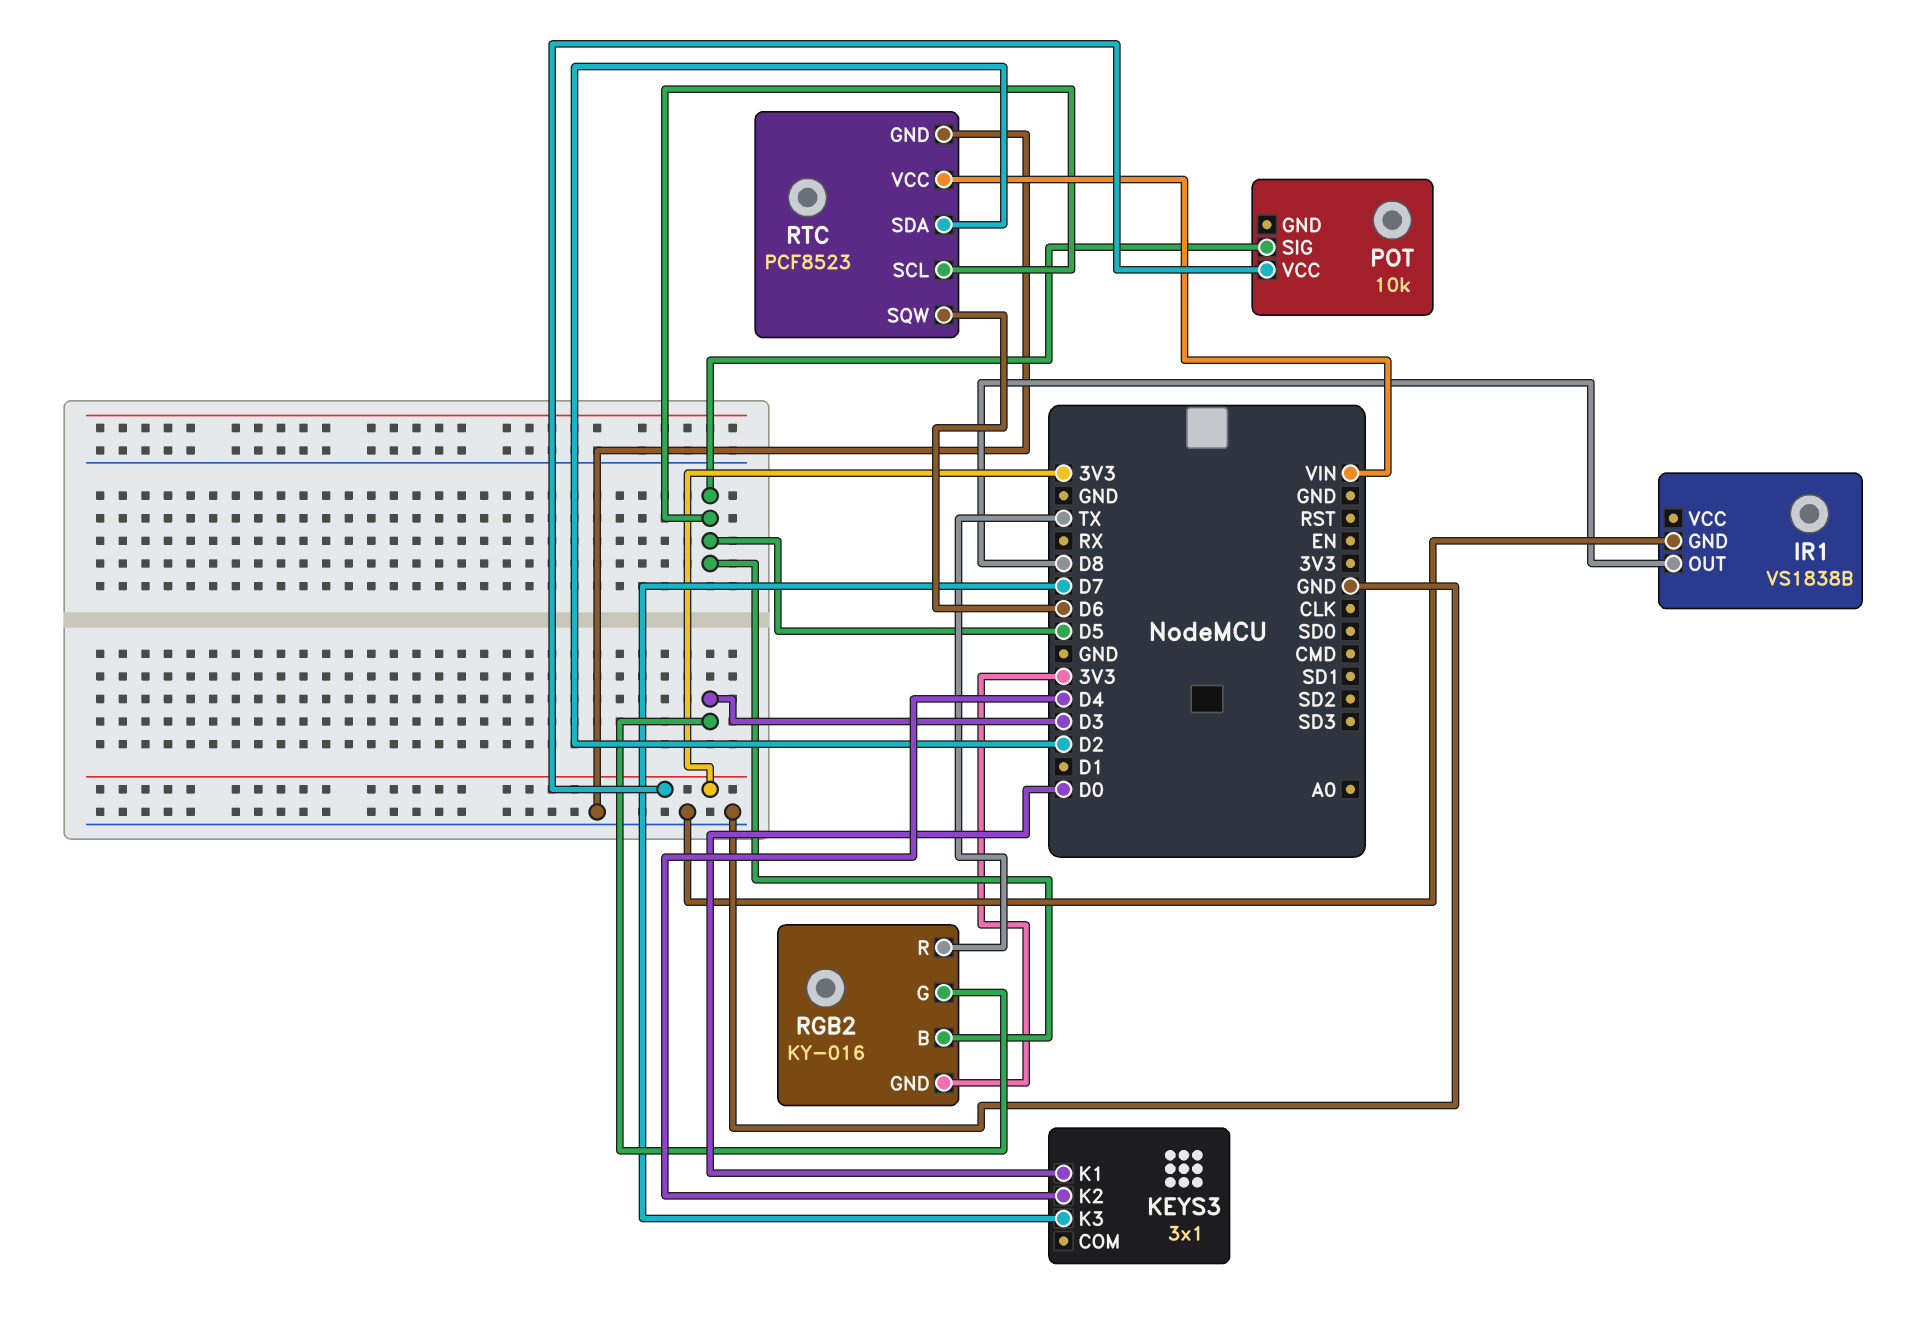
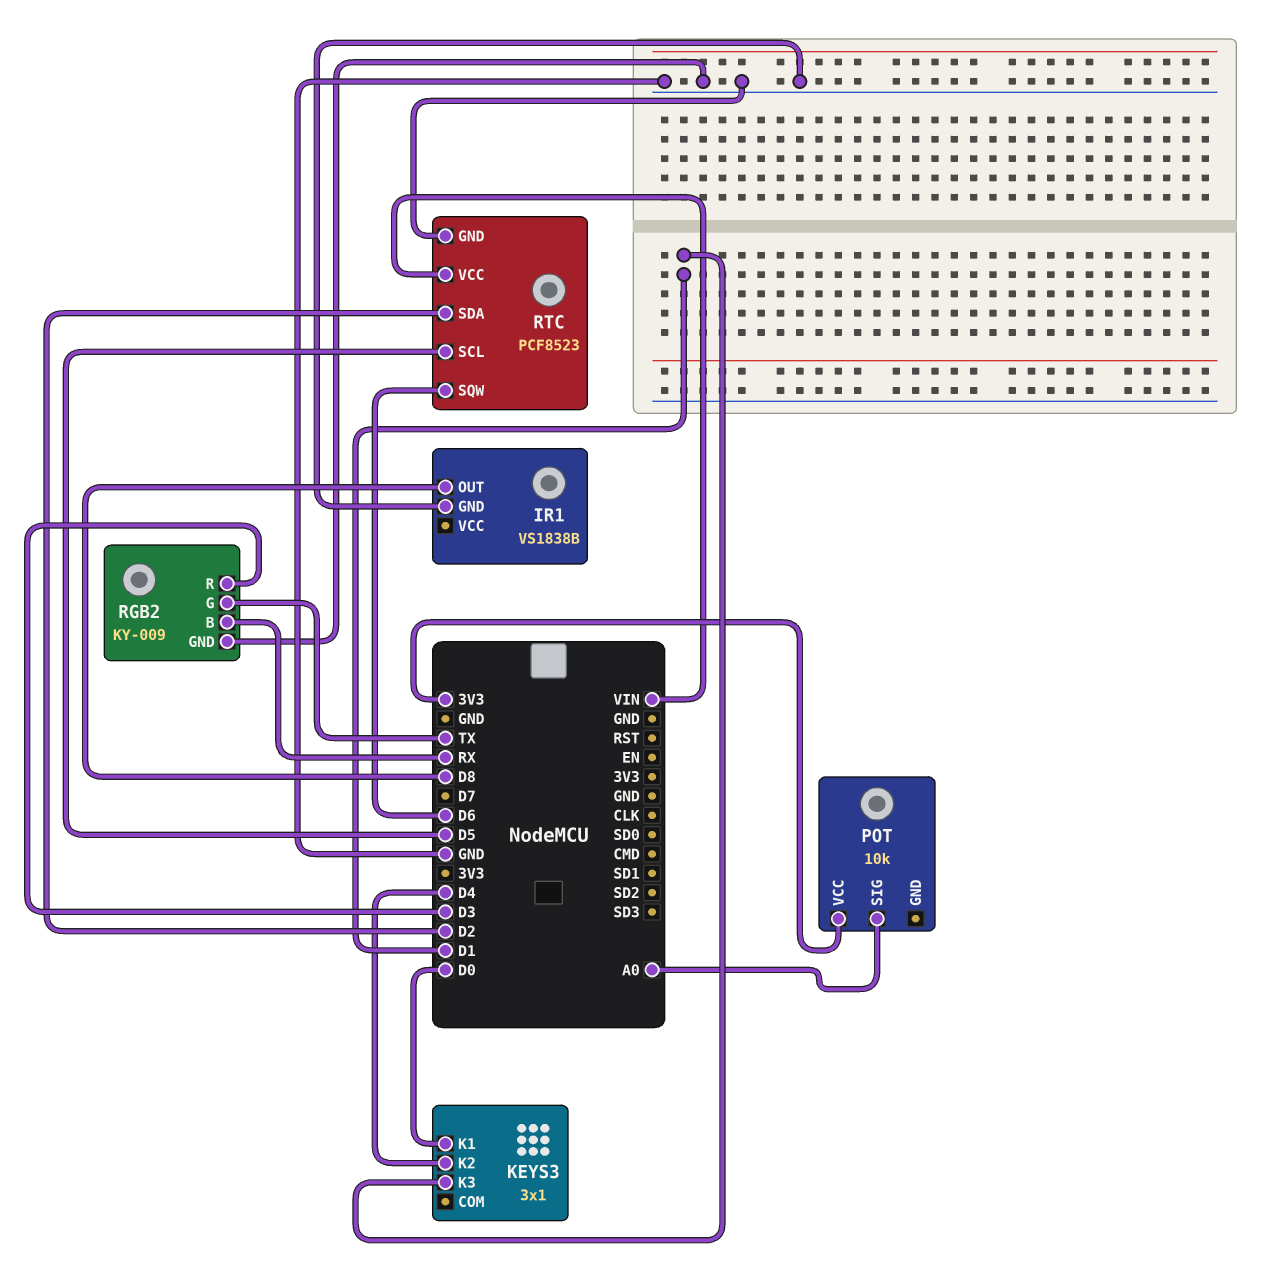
KEYS3 pin K3: D7 -> D1
POT pin SIG: D5 -> A0
RGB2: KY-016 -> KY-009
RGB2 pin B: D5 -> RX
RGB2 pin G: D3 -> TX
RGB2 pin GND: 3V3 -> GND
RGB2 pin R: TX -> D3

